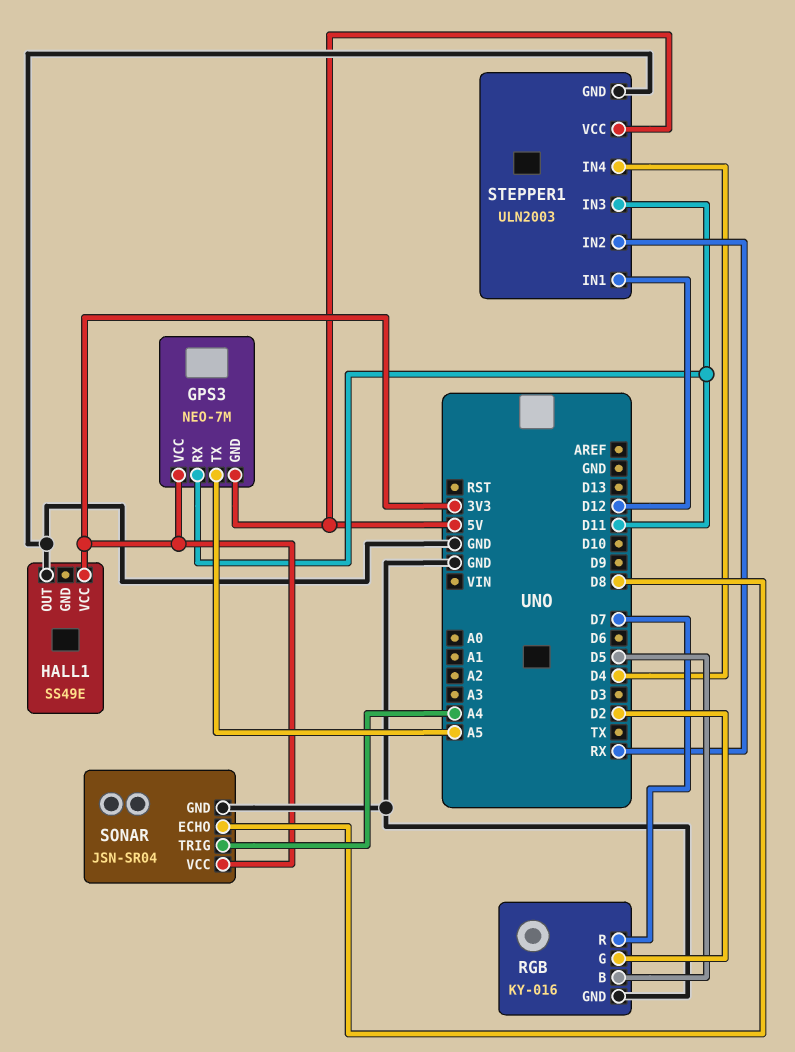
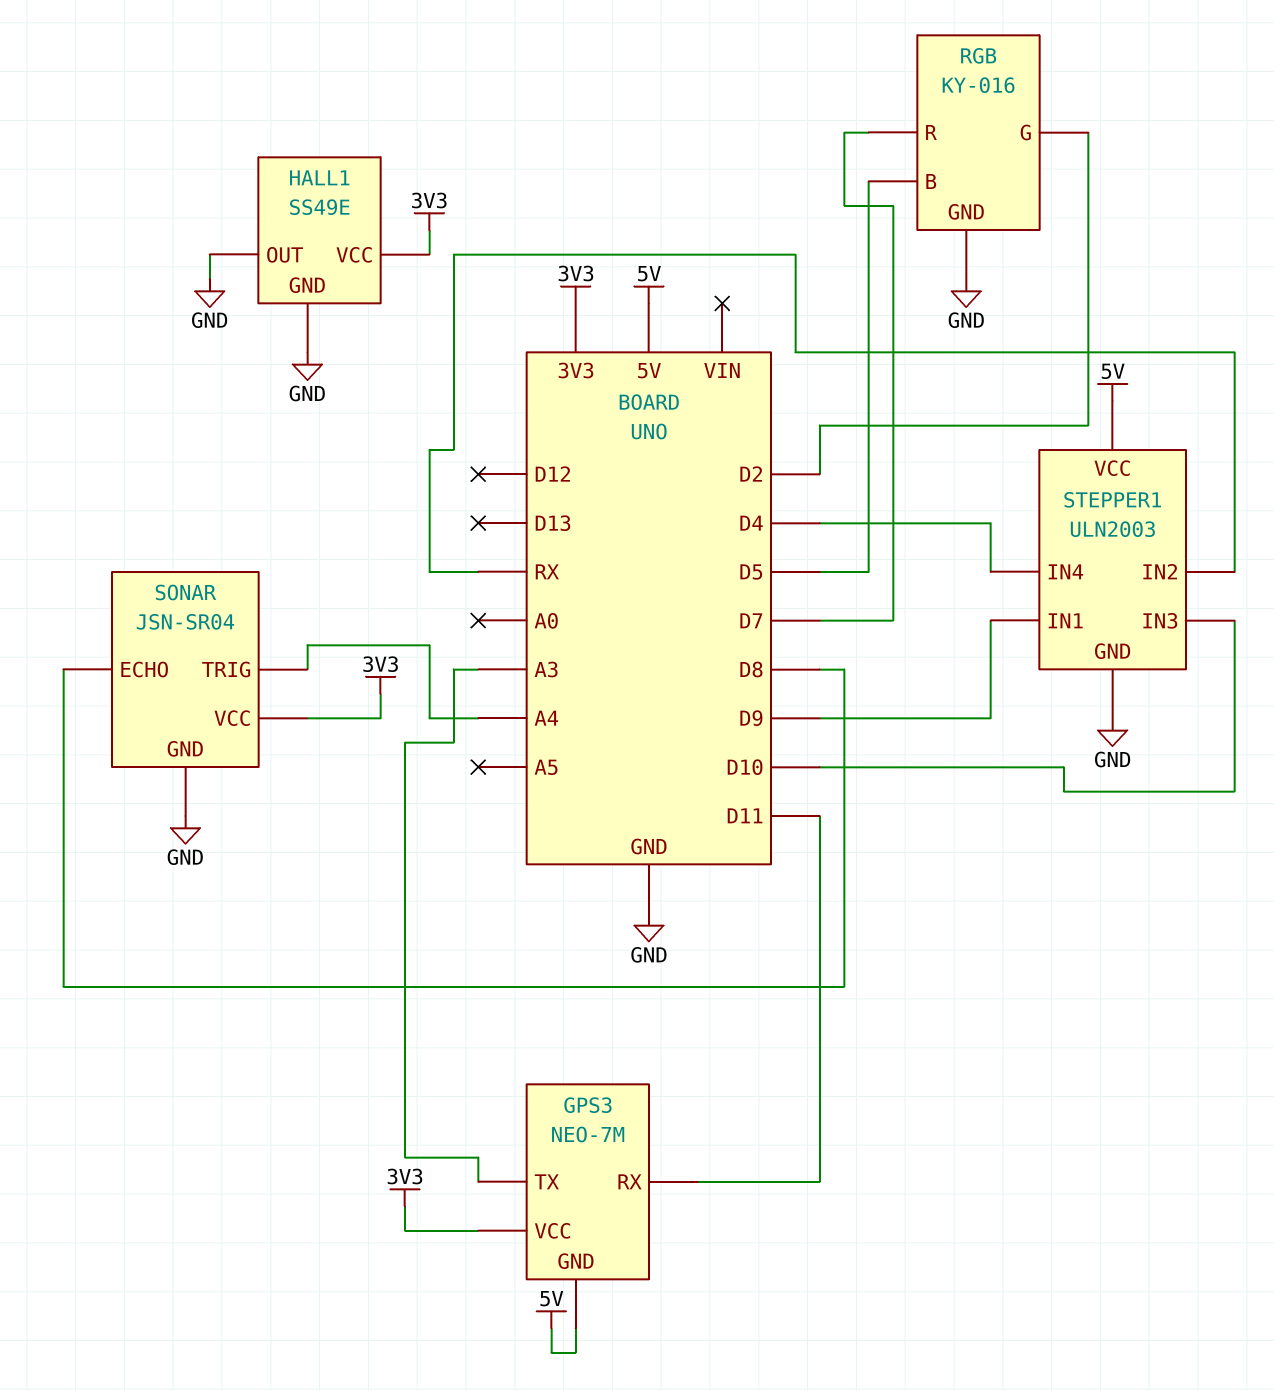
GPS3 pin TX: A5 -> A3
HALL1 pin GND: none -> GND
STEPPER1 pin IN1: D12 -> D9
STEPPER1 pin IN3: D11 -> D10

